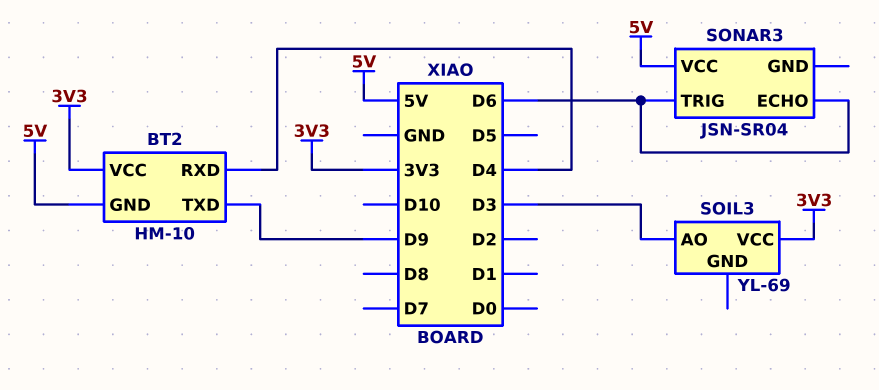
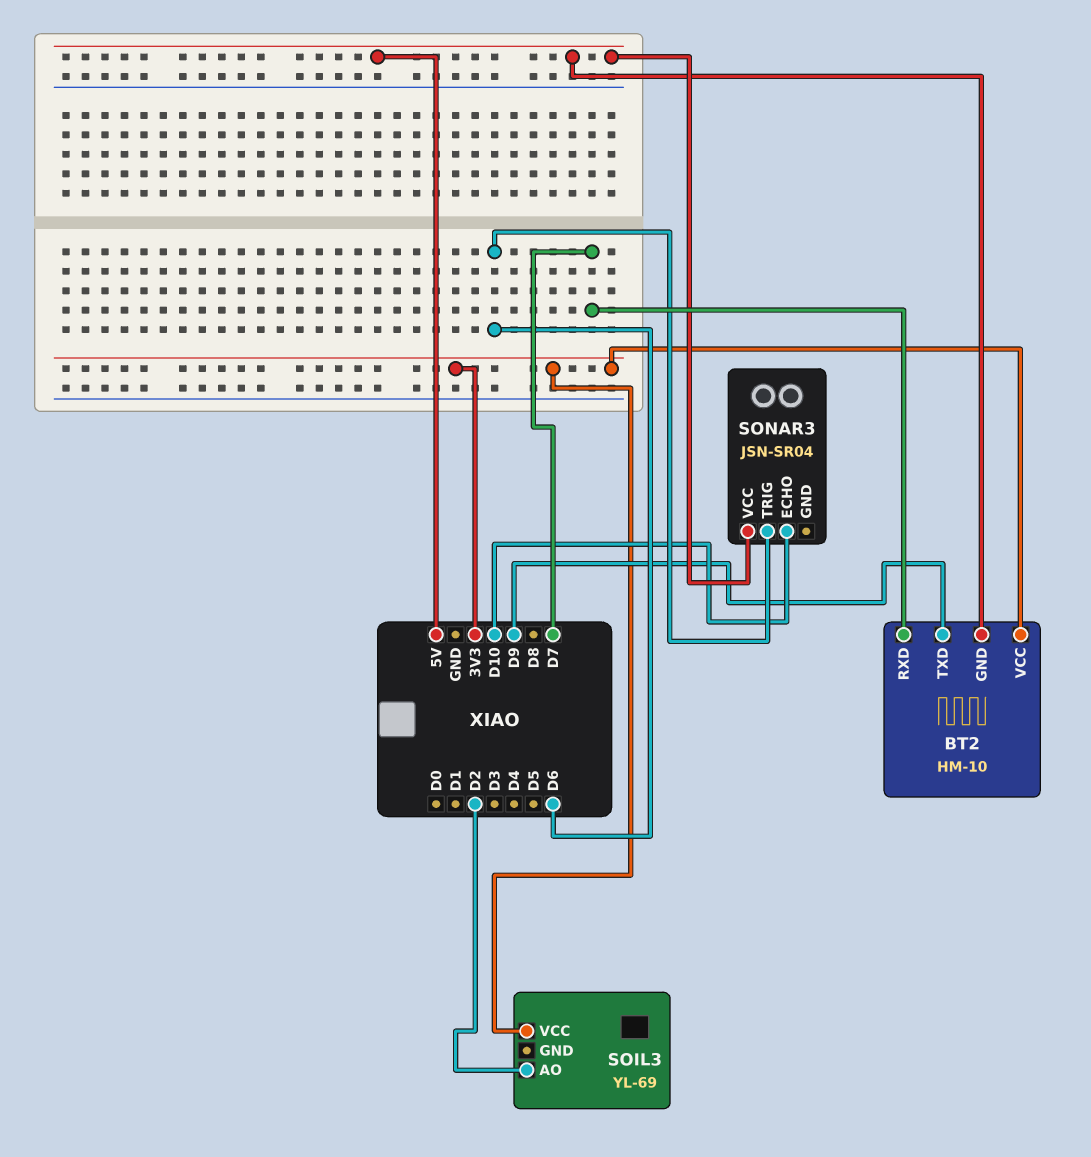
BT2 pin RXD: D4 -> D7
SOIL3 pin AO: D3 -> D2
SONAR3 pin ECHO: D6 -> D10

